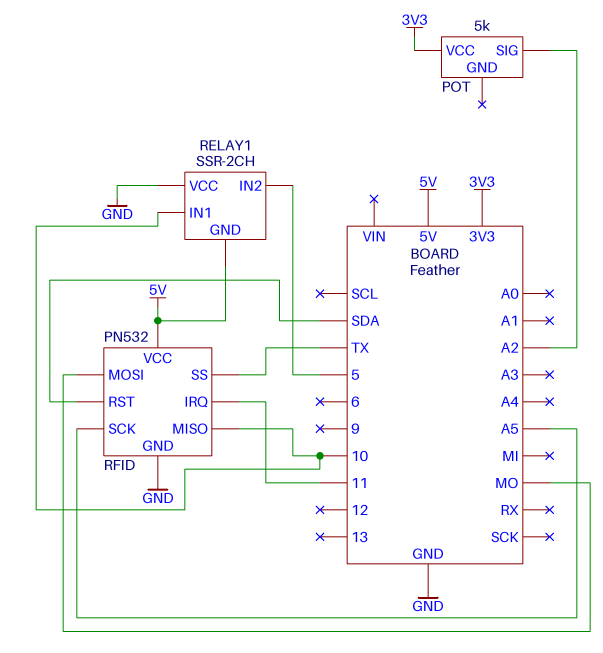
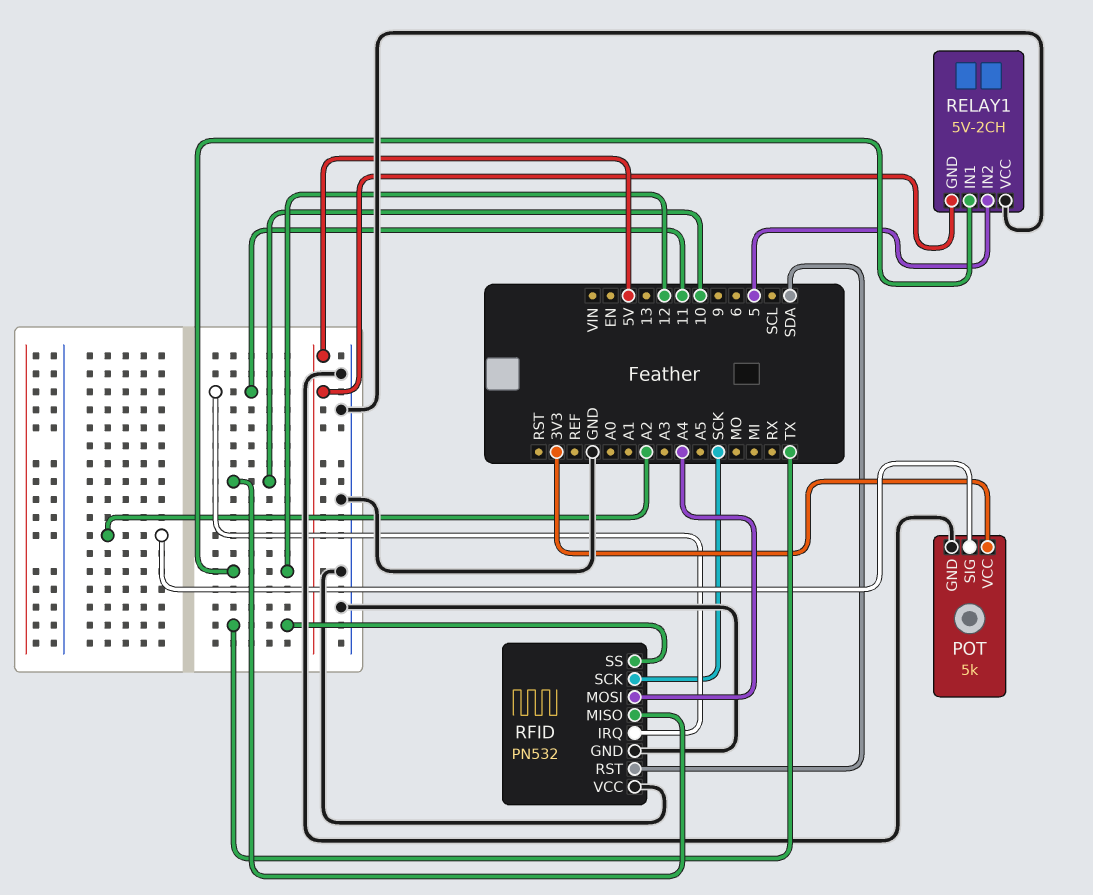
POT pin GND: none -> GND
RELAY1: SSR-2CH -> 5V-2CH
RELAY1 pin IN1: 10 -> 12
RFID pin MOSI: MO -> A4
RFID pin SCK: A5 -> SCK
RFID pin VCC: 5V -> GND

